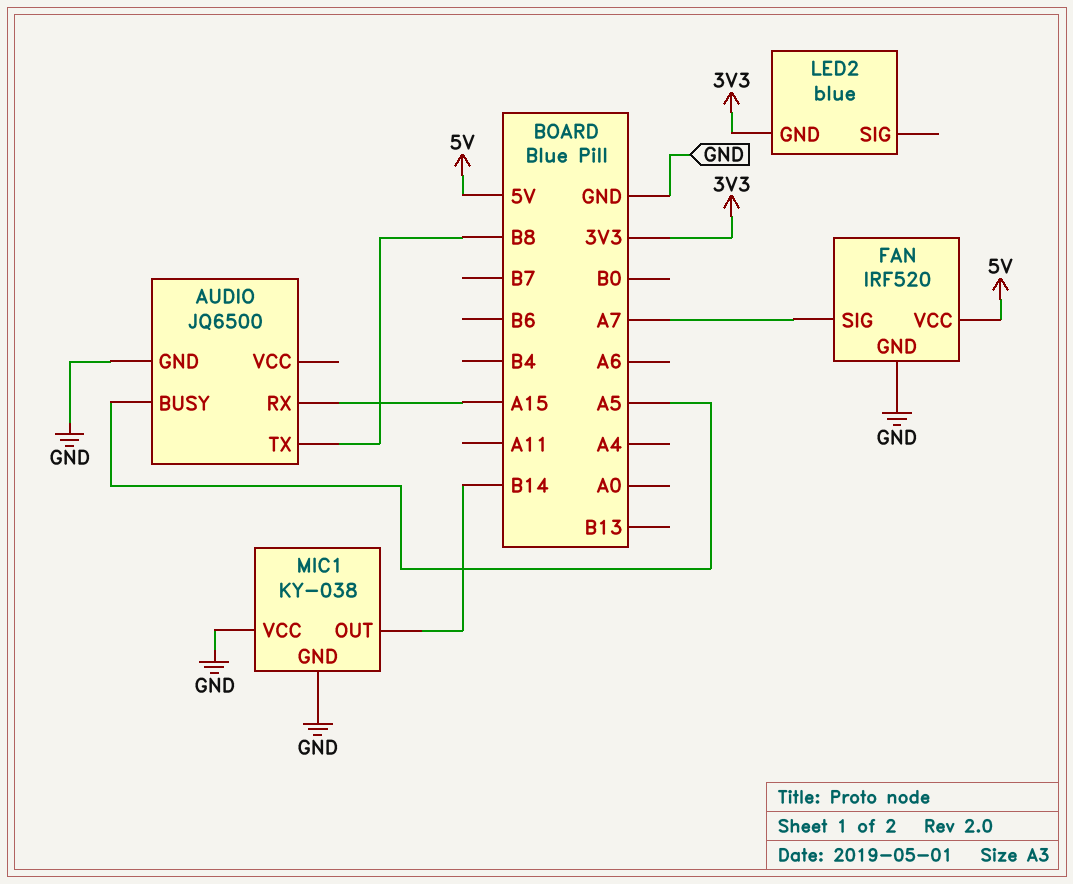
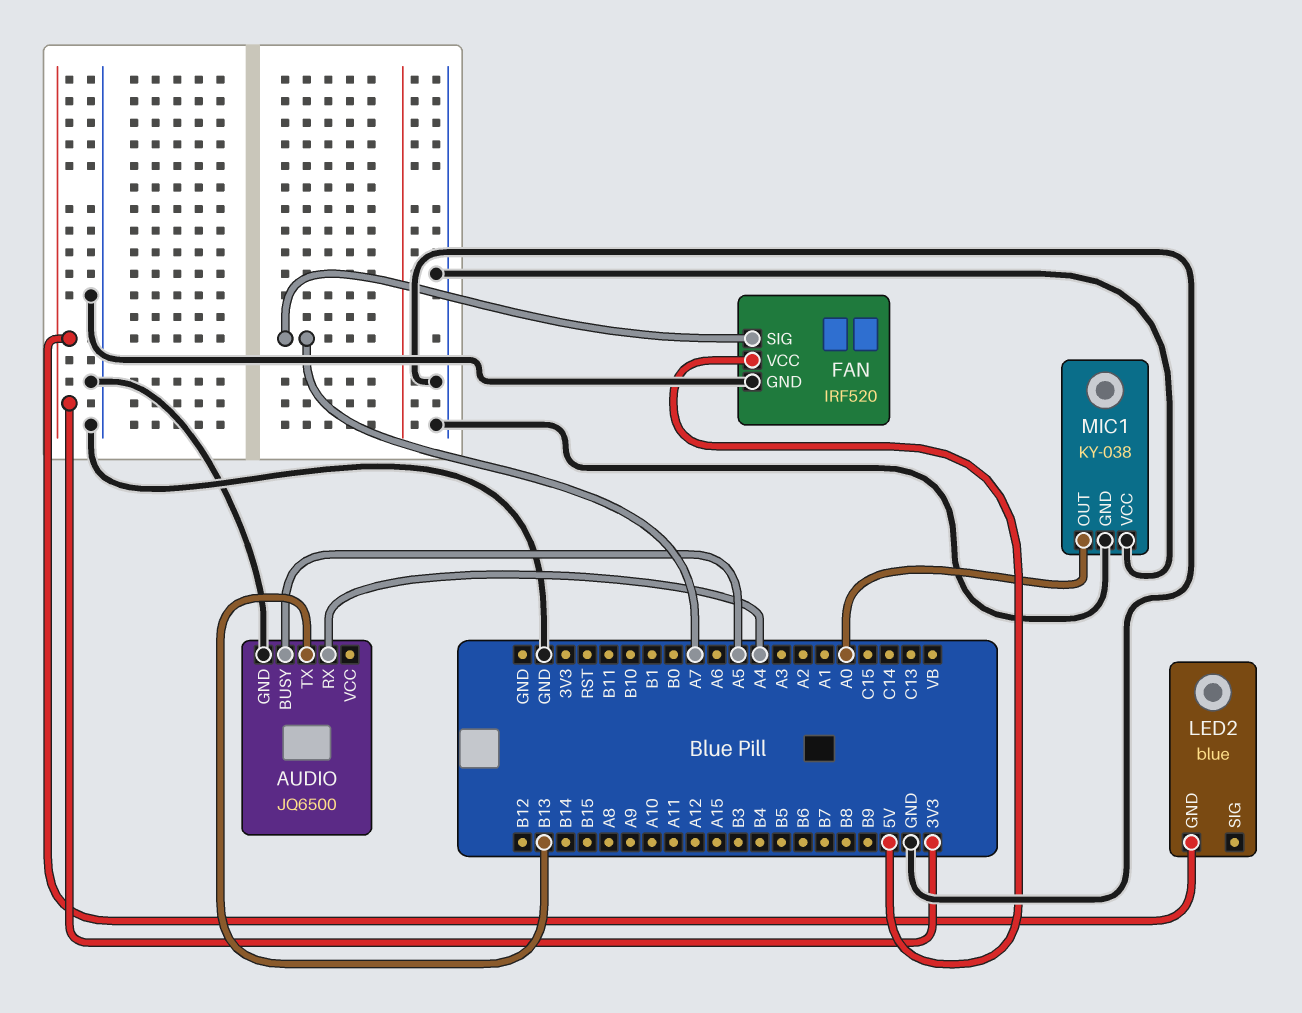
AUDIO pin RX: A15 -> A4
AUDIO pin TX: B8 -> B13
MIC1 pin OUT: B14 -> A0

